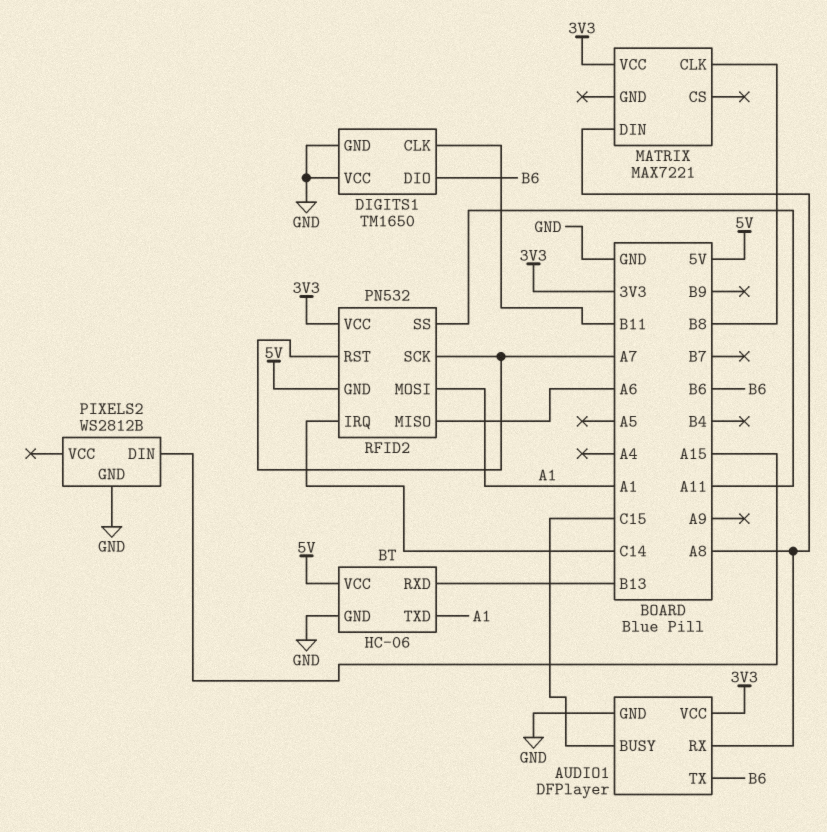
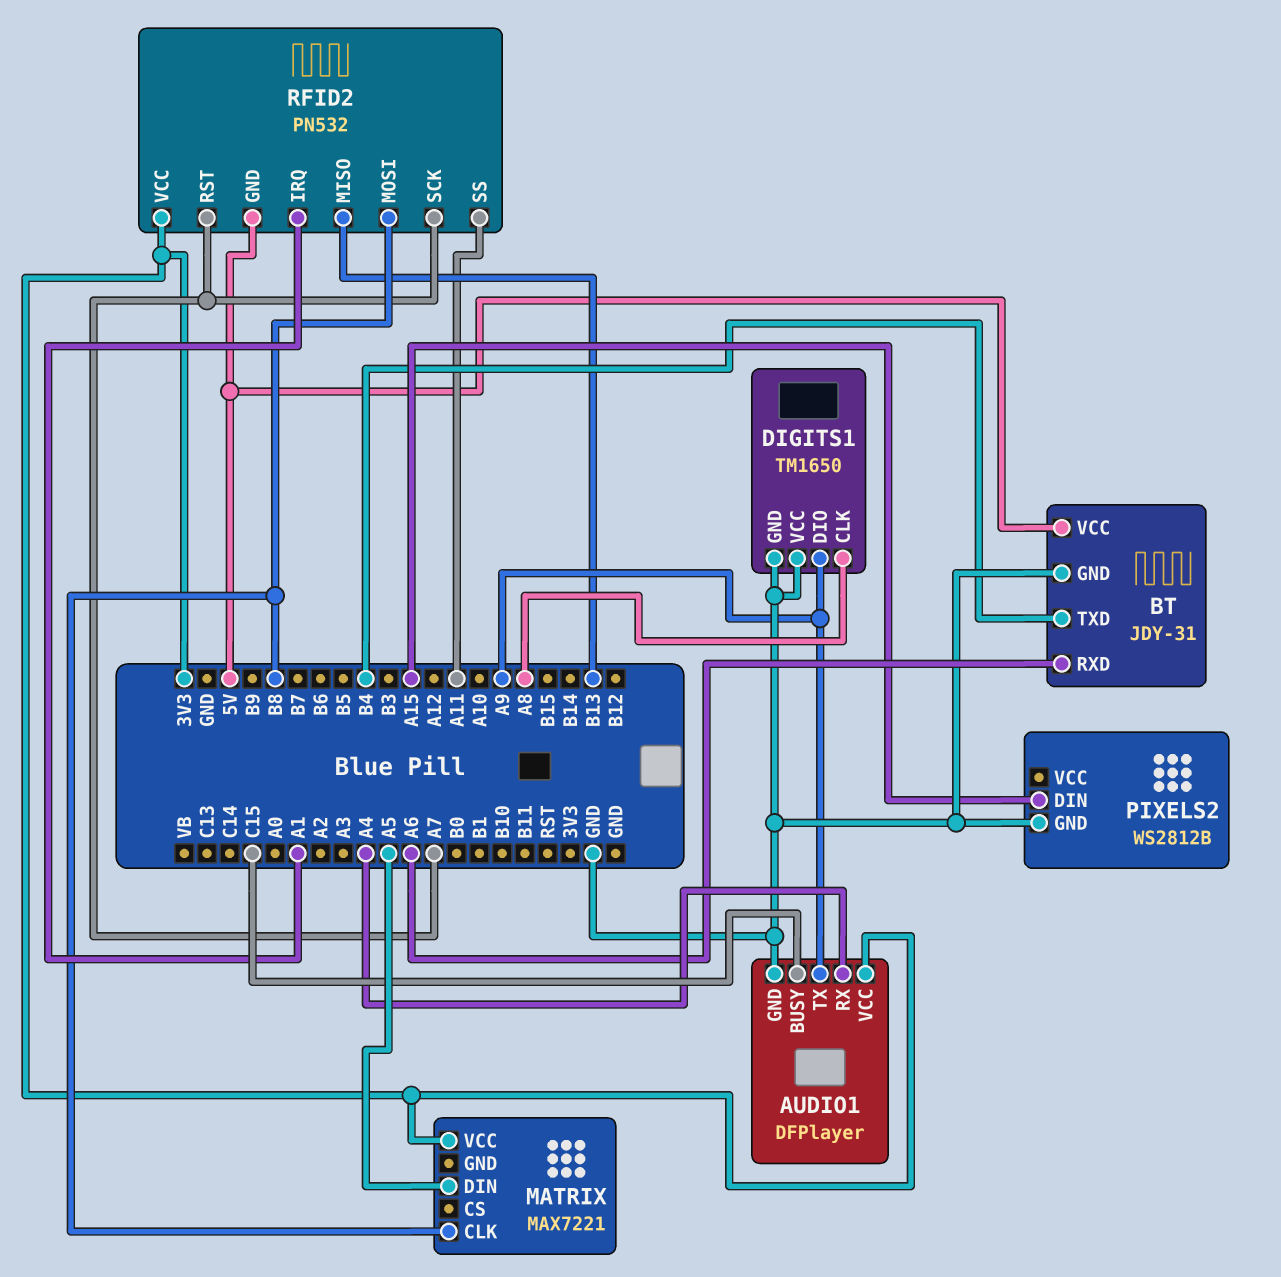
AUDIO1 pin RX: A8 -> A4
AUDIO1 pin TX: B6 -> A9
BT: HC-06 -> JDY-31
BT pin RXD: B13 -> A6
BT pin TXD: A1 -> B4
DIGITS1 pin CLK: B11 -> A8
DIGITS1 pin DIO: B6 -> A9
MATRIX pin DIN: A8 -> A5
RFID2 pin IRQ: C14 -> A1
RFID2 pin MISO: A6 -> B13
RFID2 pin MOSI: A1 -> B8

